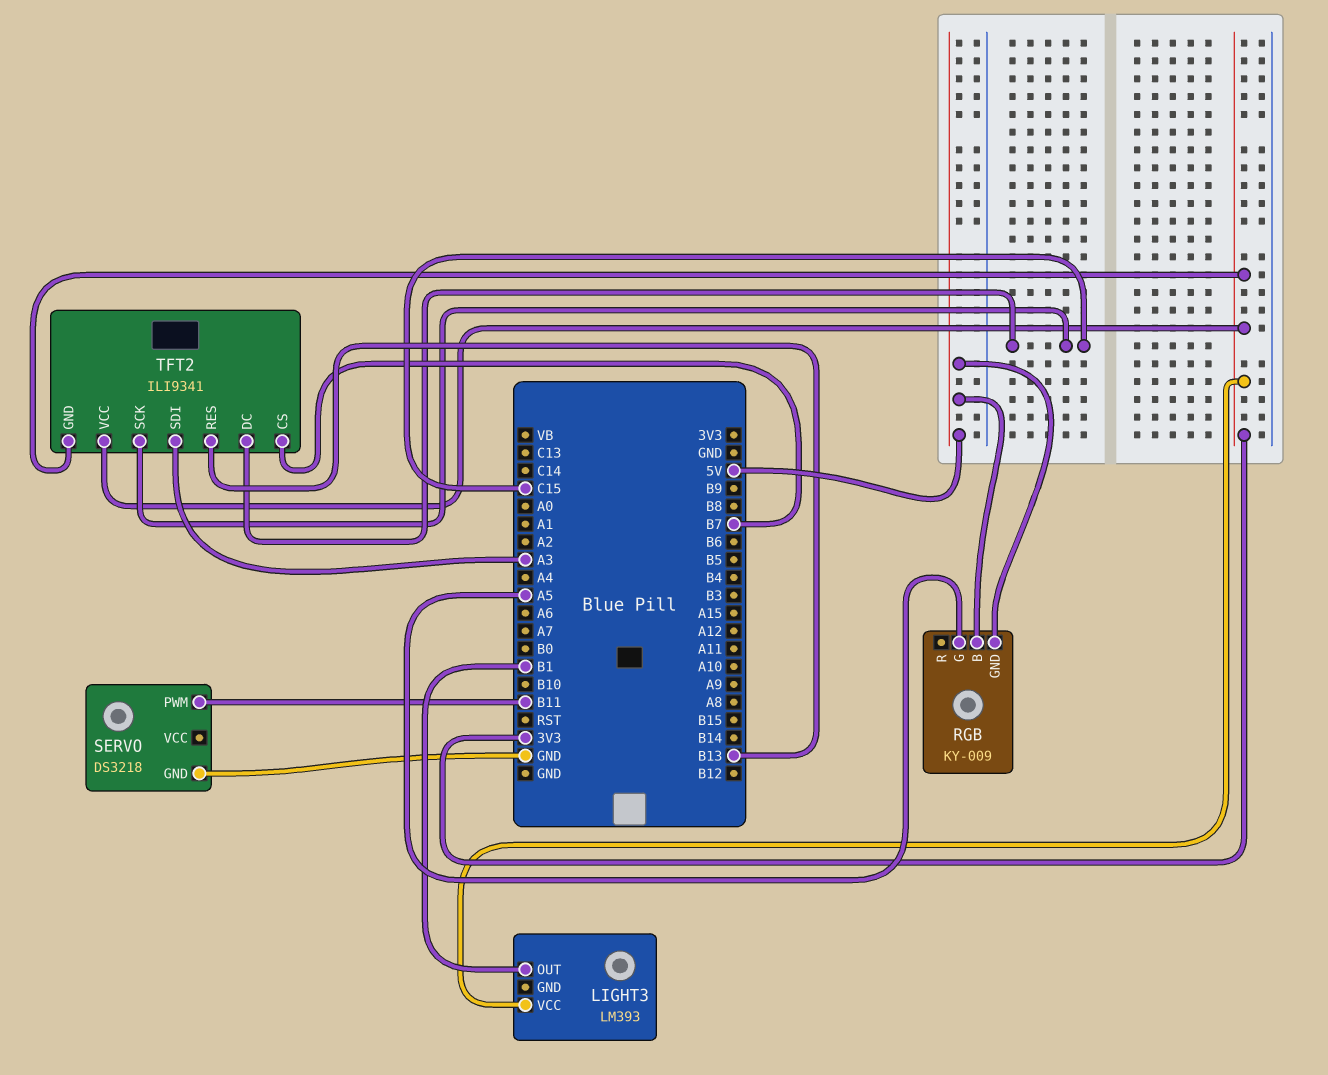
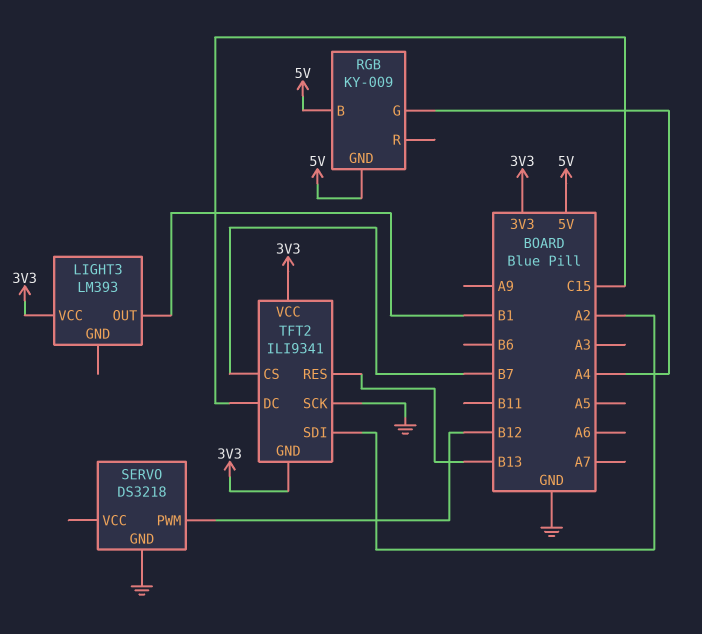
RGB pin G: A5 -> A4
SERVO pin PWM: B11 -> B12
TFT2 pin SCK: C15 -> GND
TFT2 pin SDI: A3 -> A2

